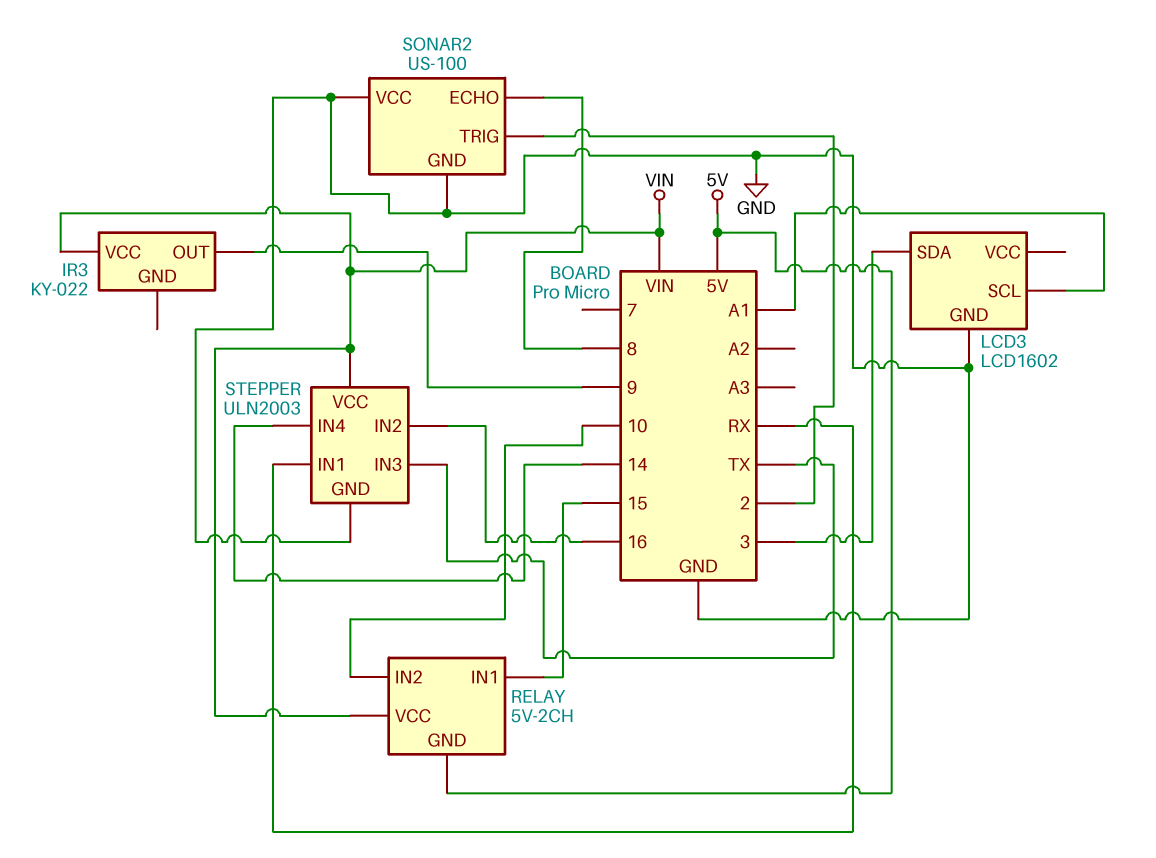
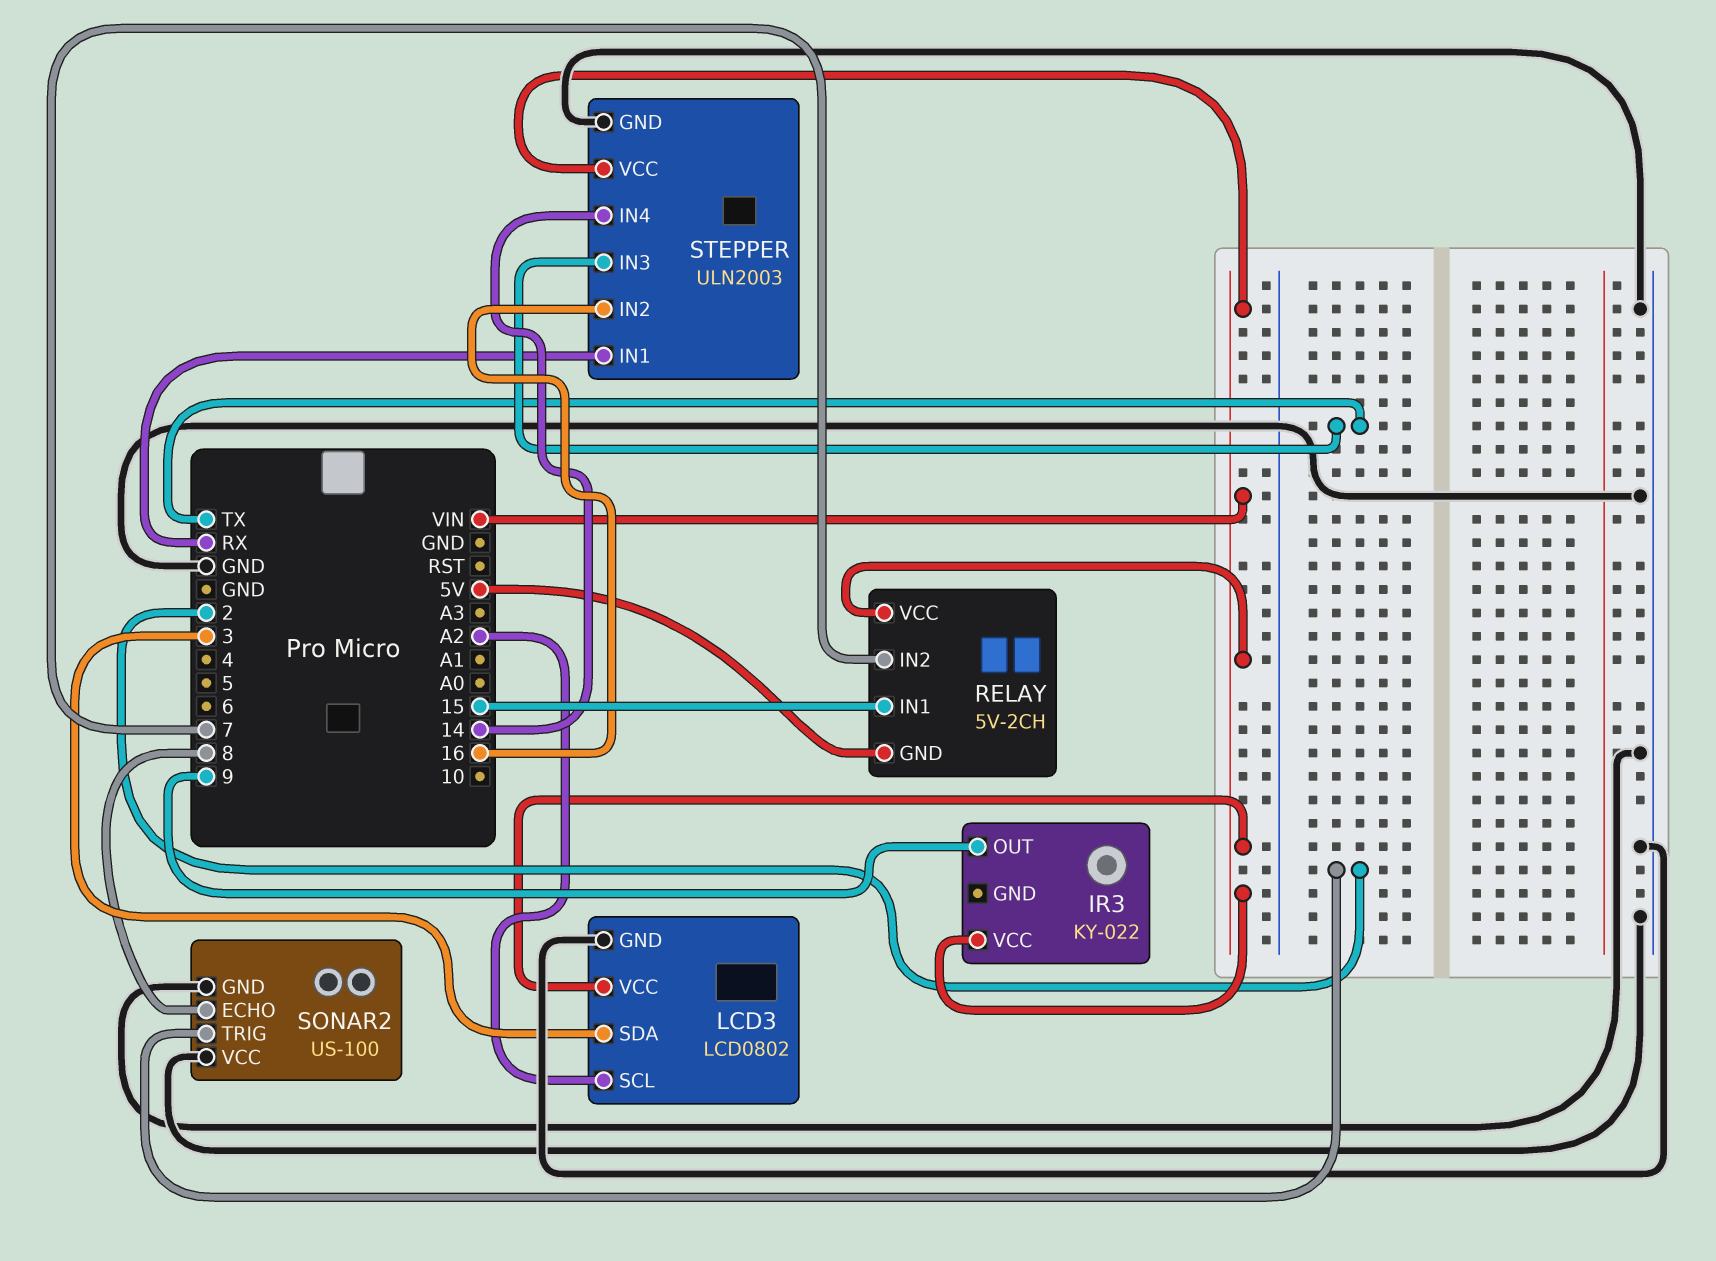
LCD3: LCD1602 -> LCD0802
LCD3 pin SCL: A1 -> A2
LCD3 pin VCC: none -> VIN
RELAY pin IN2: 10 -> 7

